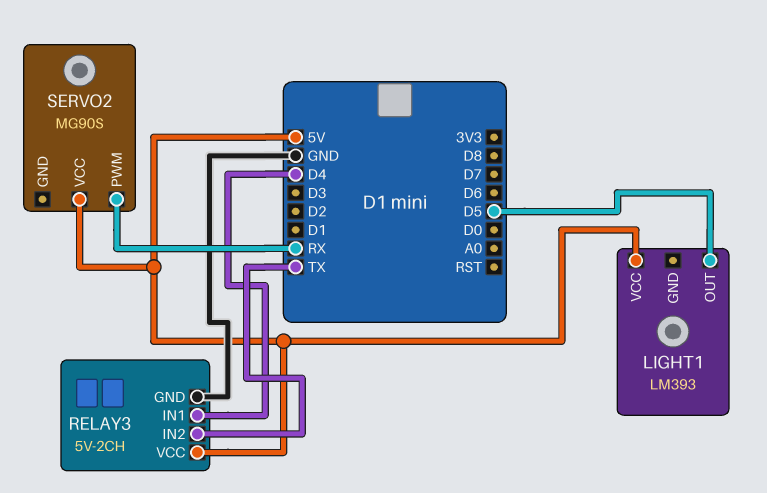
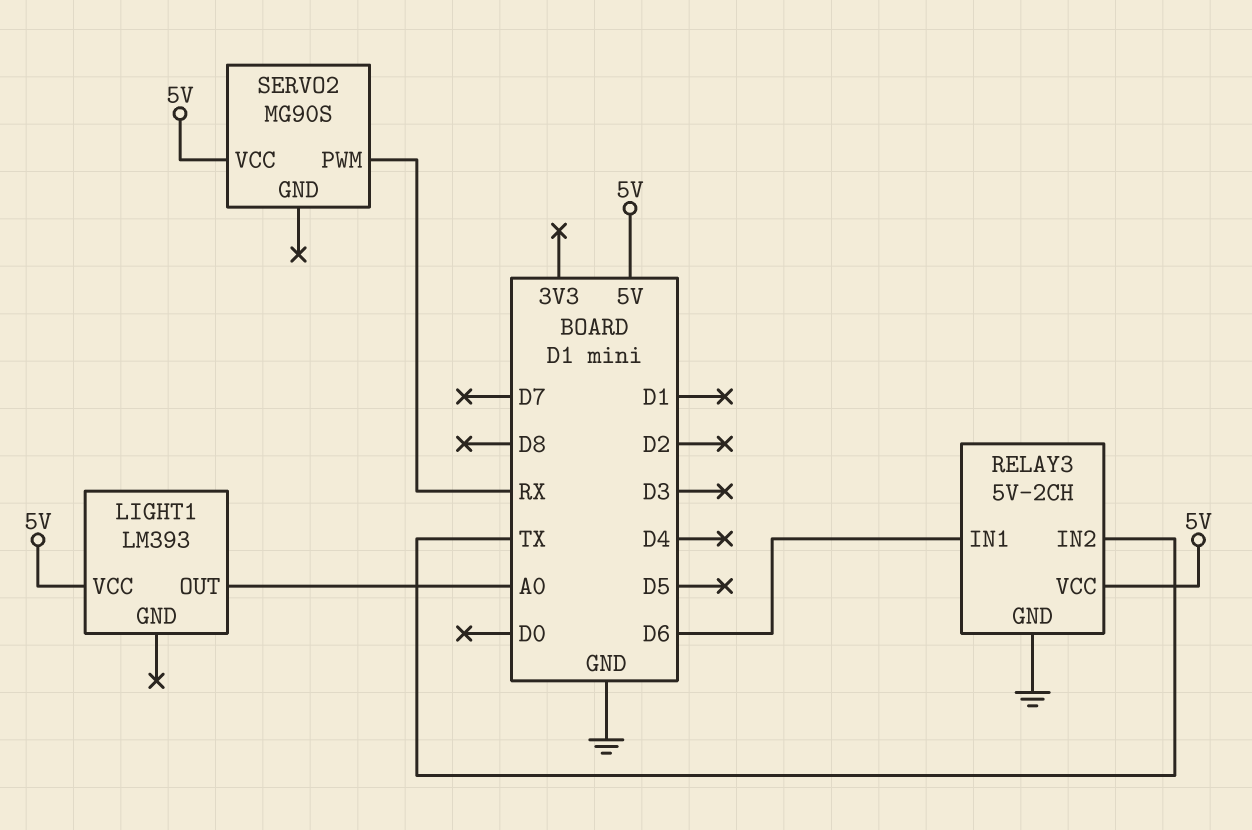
LIGHT1 pin OUT: D5 -> A0
RELAY3 pin IN1: D4 -> D6

